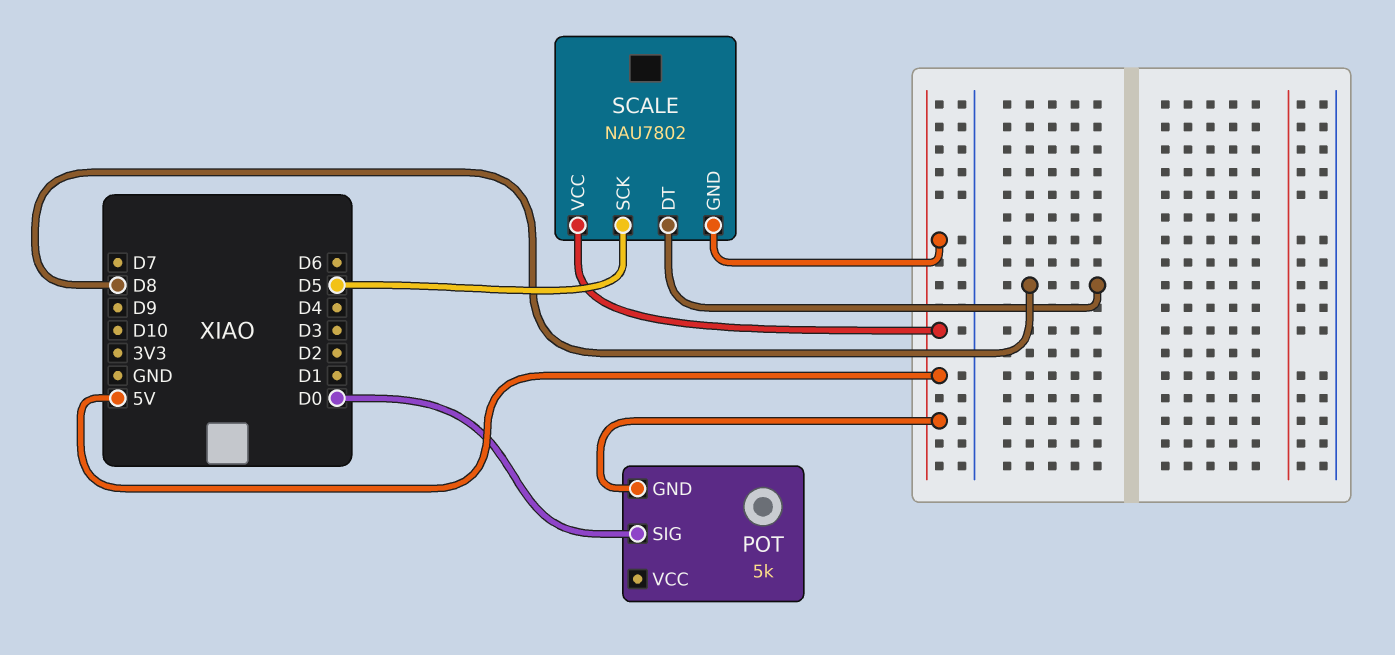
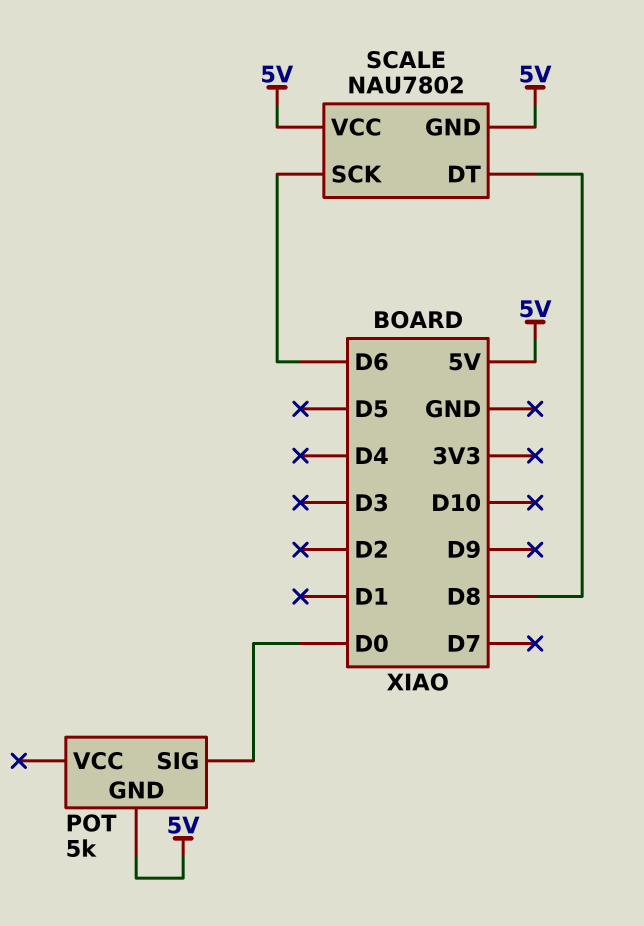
SCALE pin SCK: D5 -> D6

